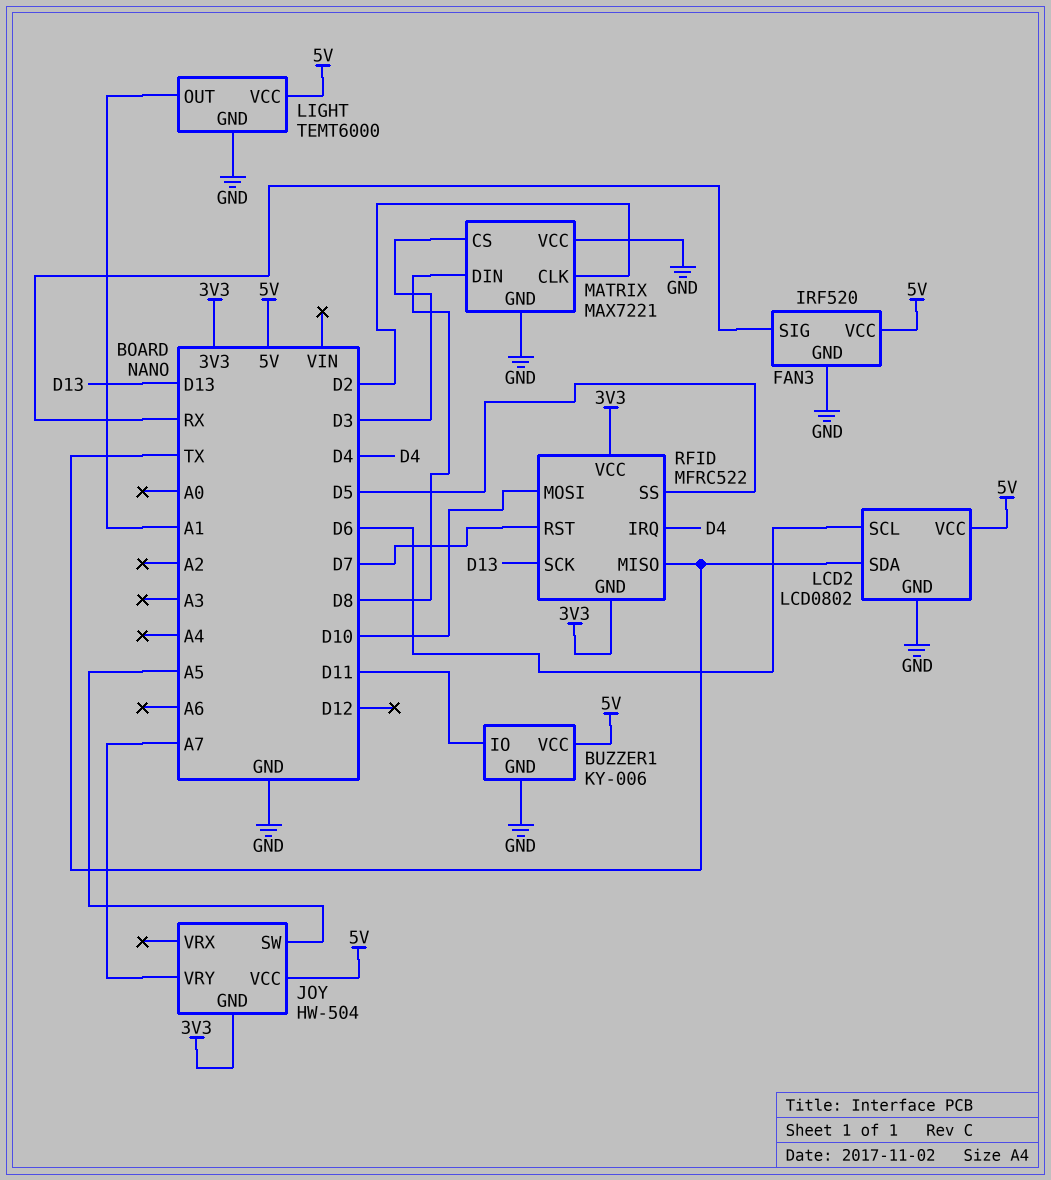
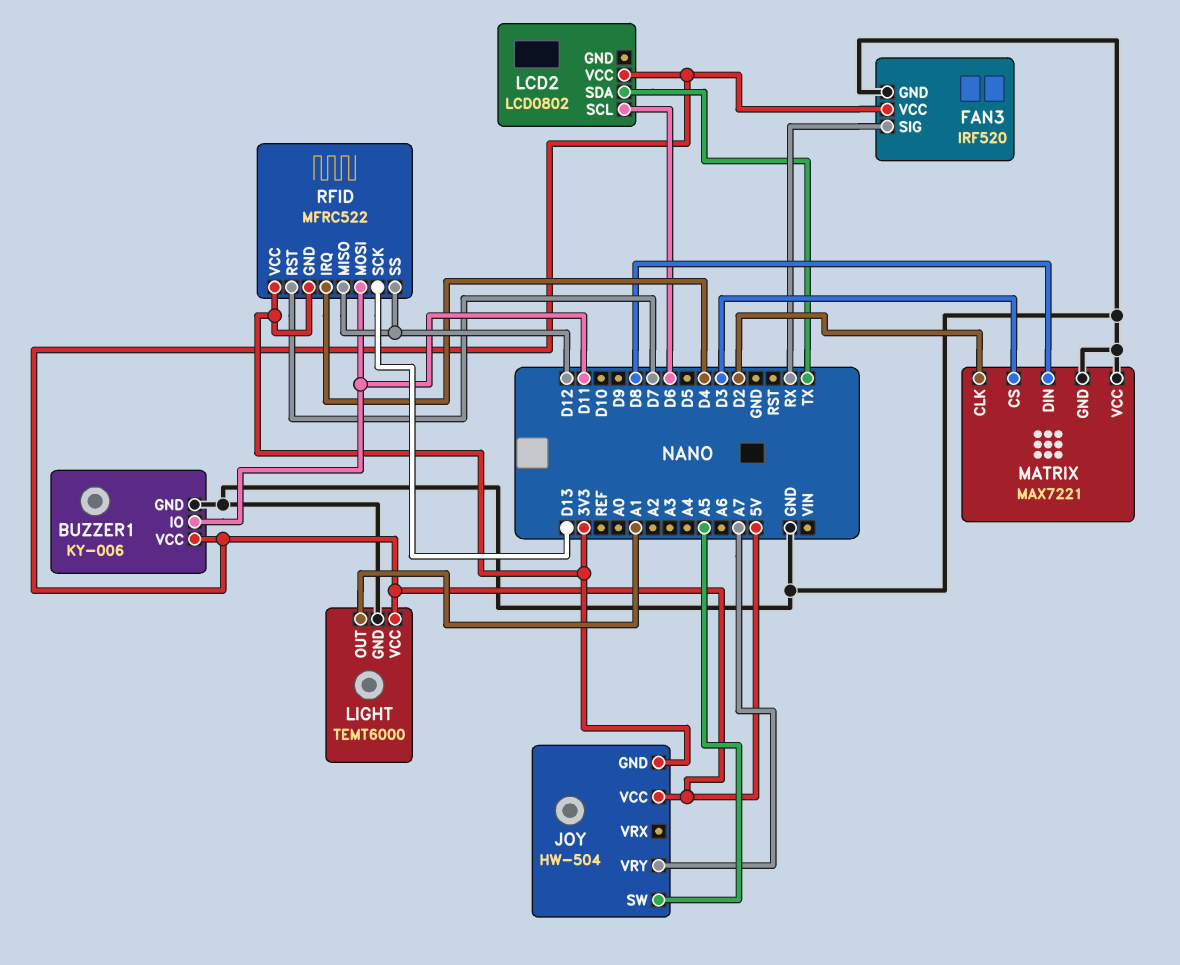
LCD2 pin GND: GND -> none
RFID pin MISO: TX -> D12
RFID pin MOSI: D10 -> D11
RFID pin SS: D5 -> D12

